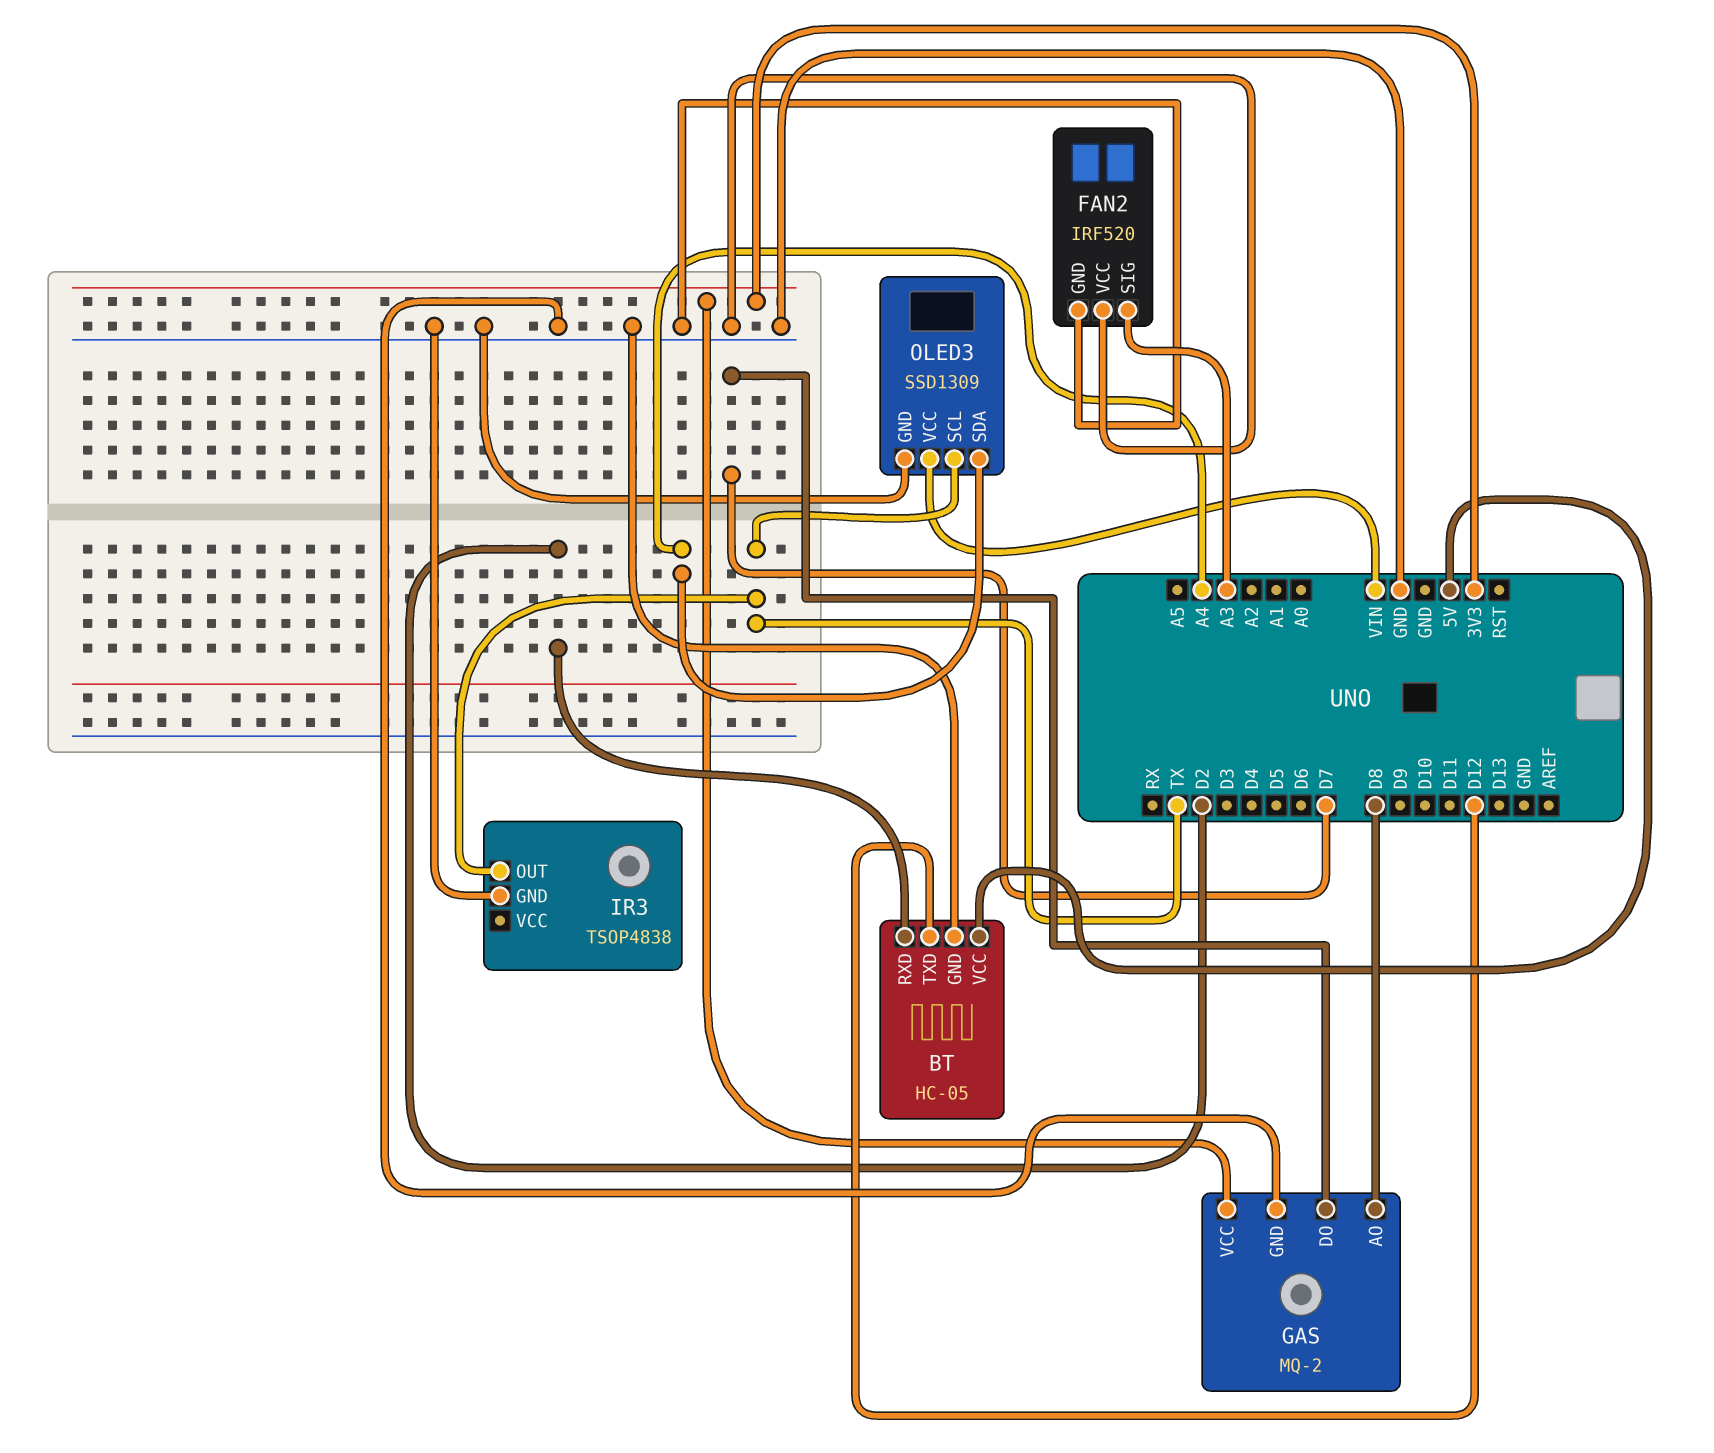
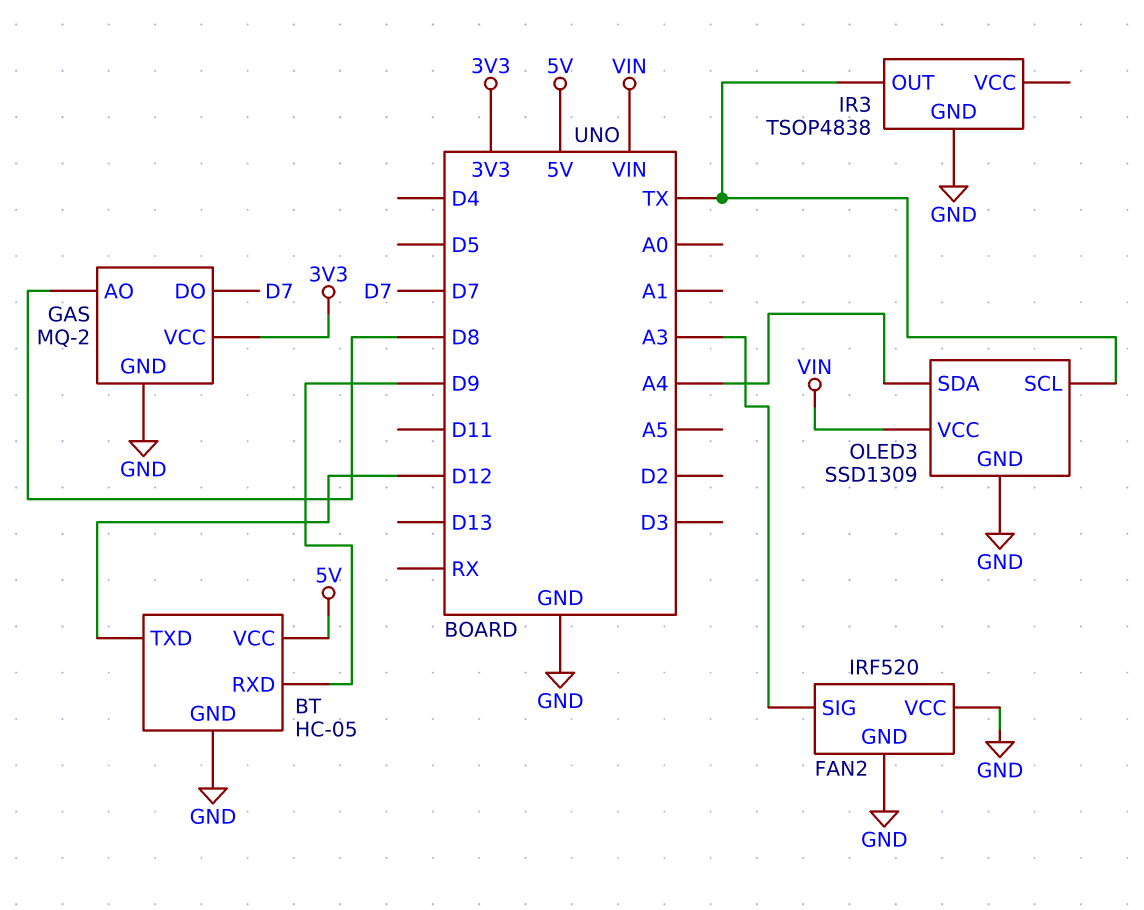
BT pin RXD: D2 -> D9

